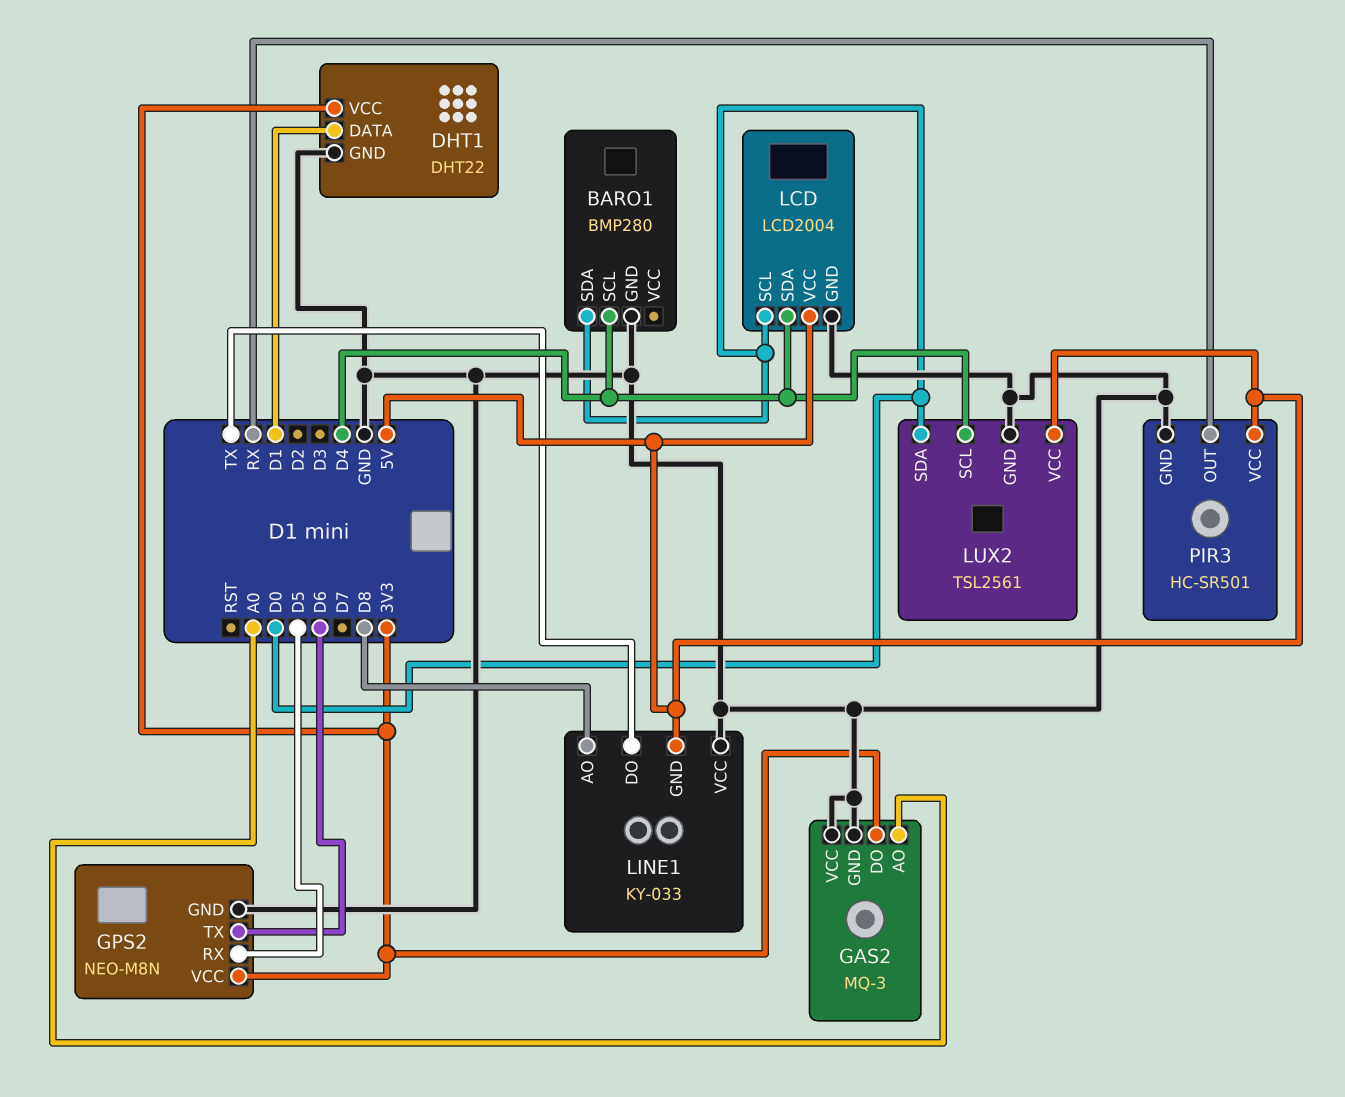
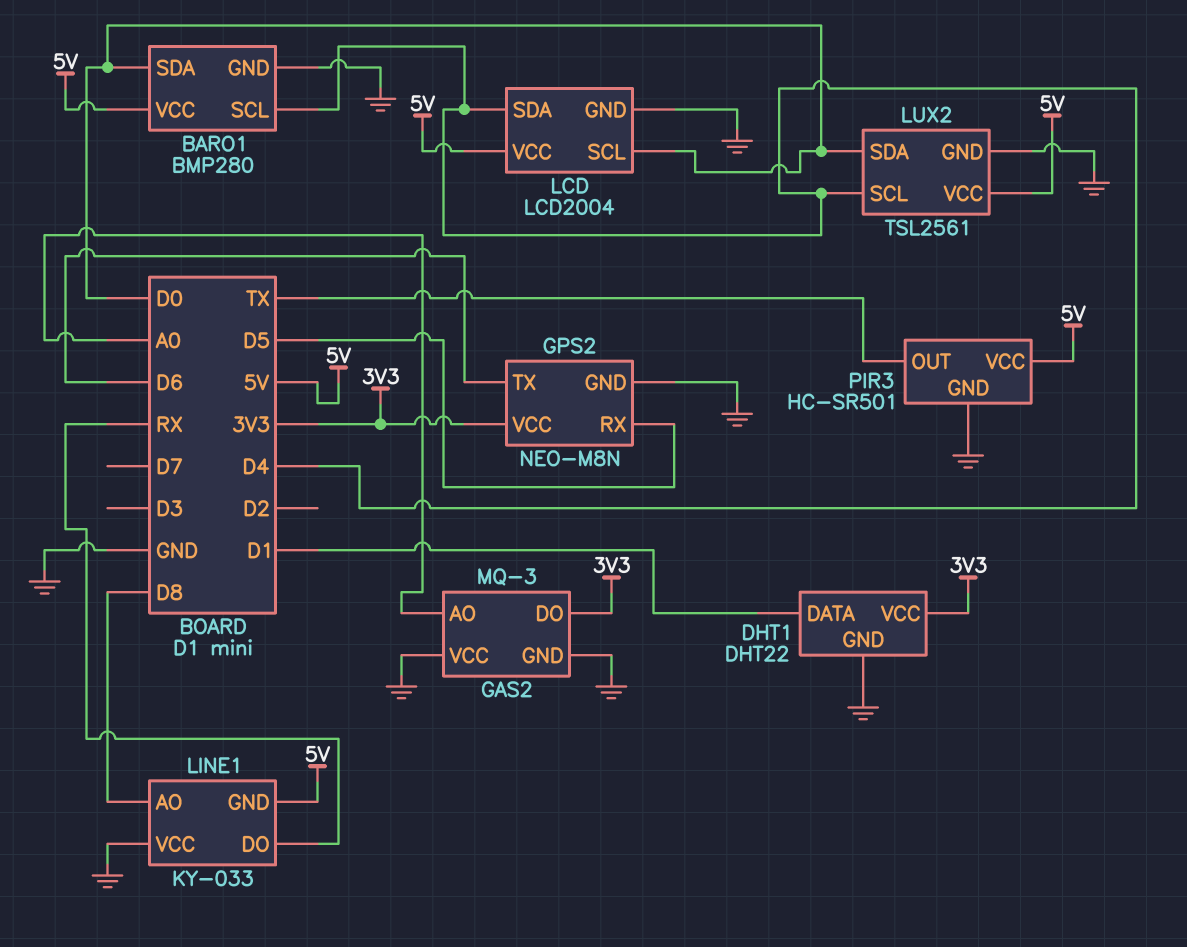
BARO1 pin VCC: none -> 5V
LINE1 pin DO: TX -> RX
PIR3 pin OUT: RX -> TX

